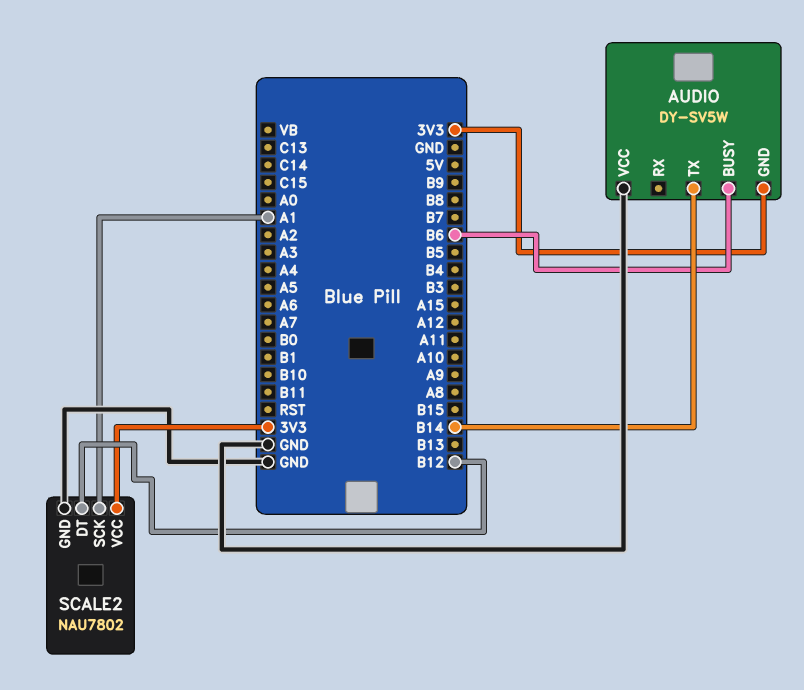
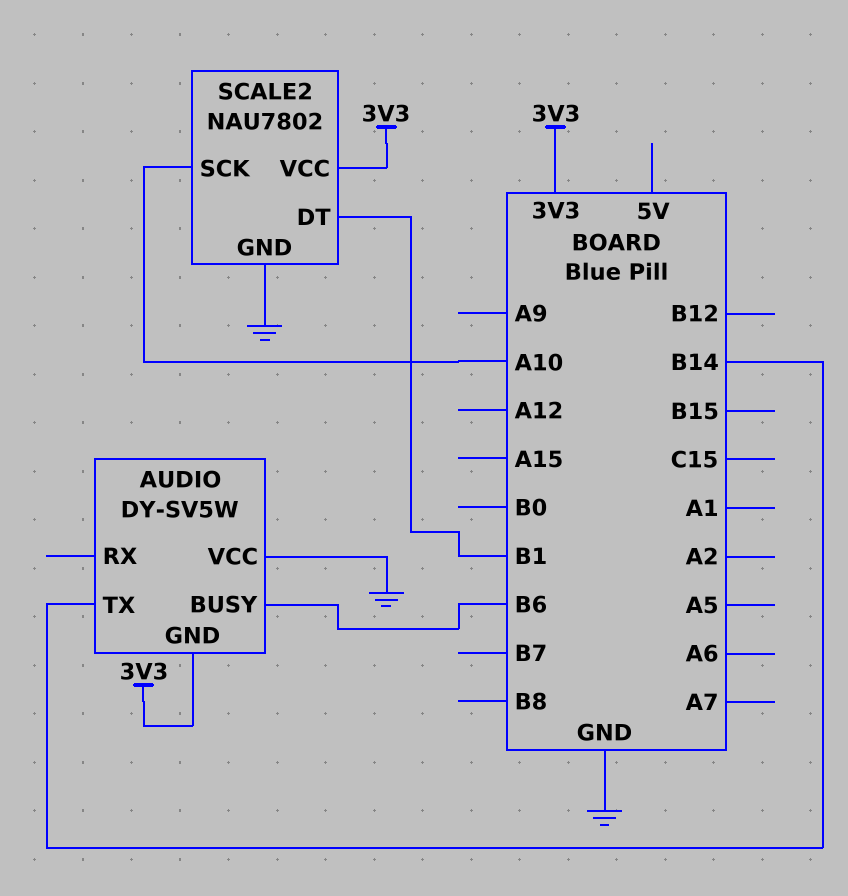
SCALE2 pin DT: B12 -> B1
SCALE2 pin SCK: A1 -> A10

